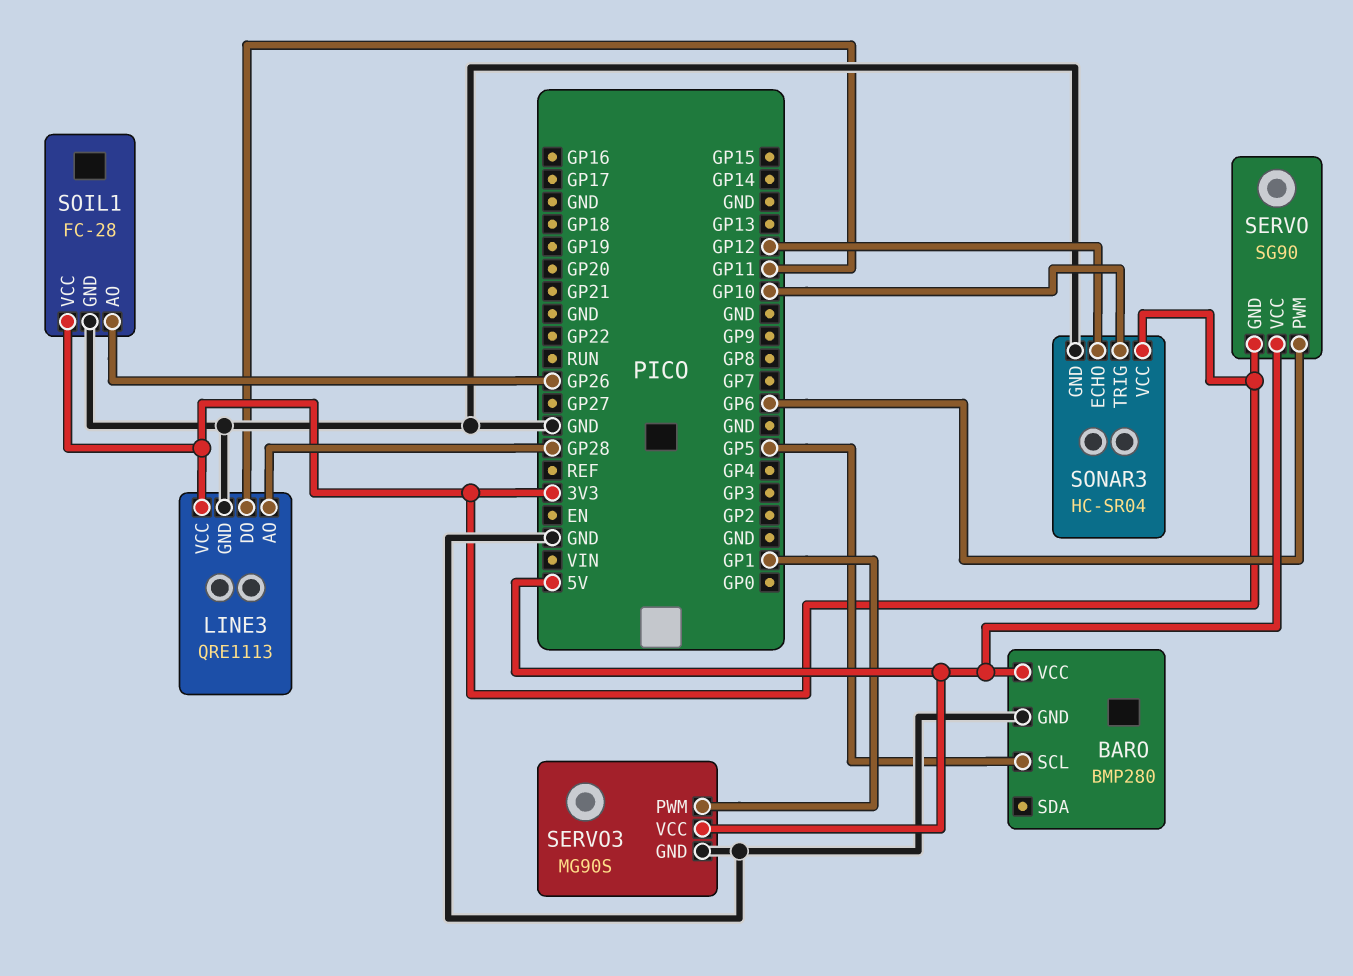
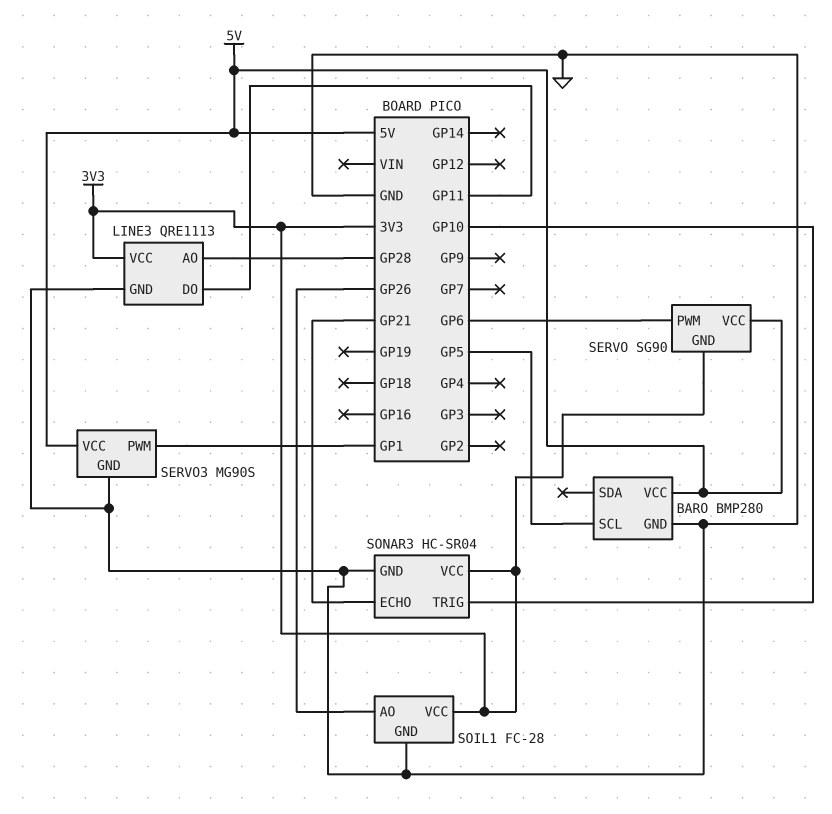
SONAR3 pin ECHO: GP12 -> GP21

